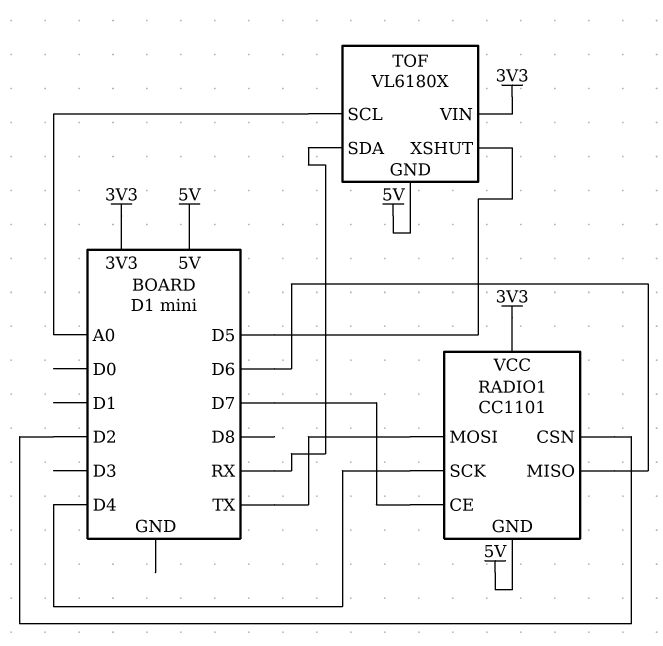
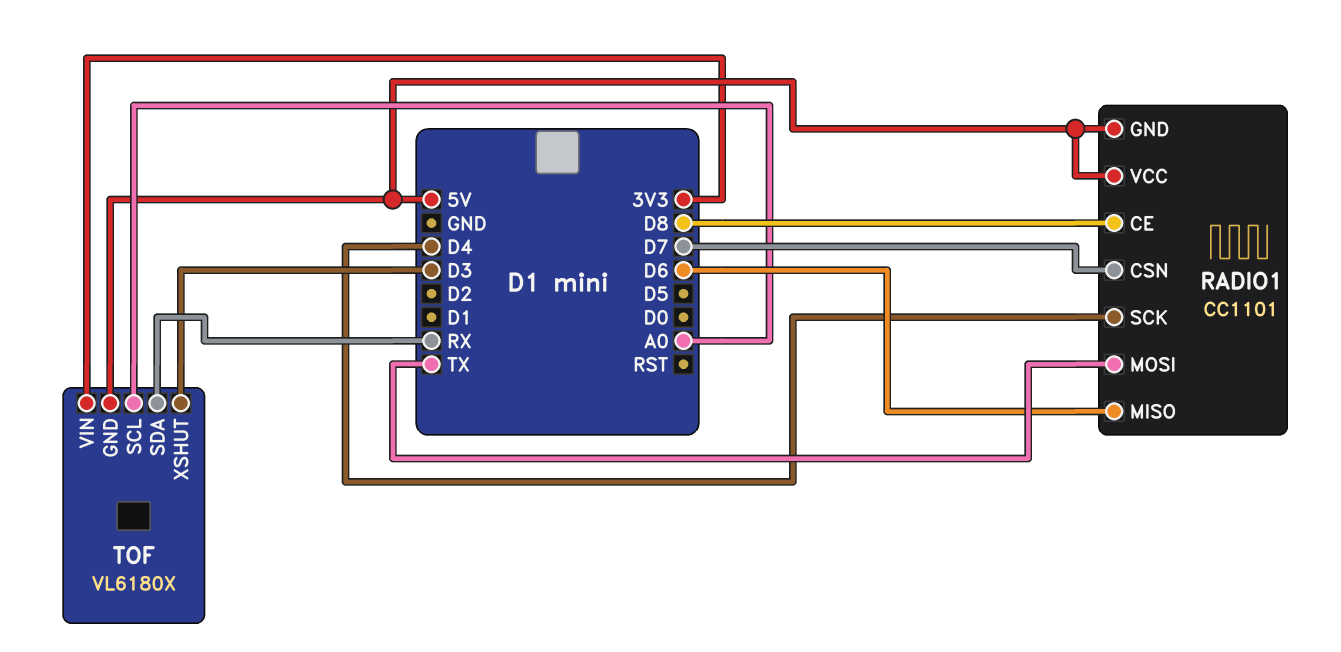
RADIO1 pin CE: D7 -> D8
RADIO1 pin CSN: D2 -> D7
RADIO1 pin VCC: 3V3 -> 5V
TOF pin XSHUT: D5 -> D3

